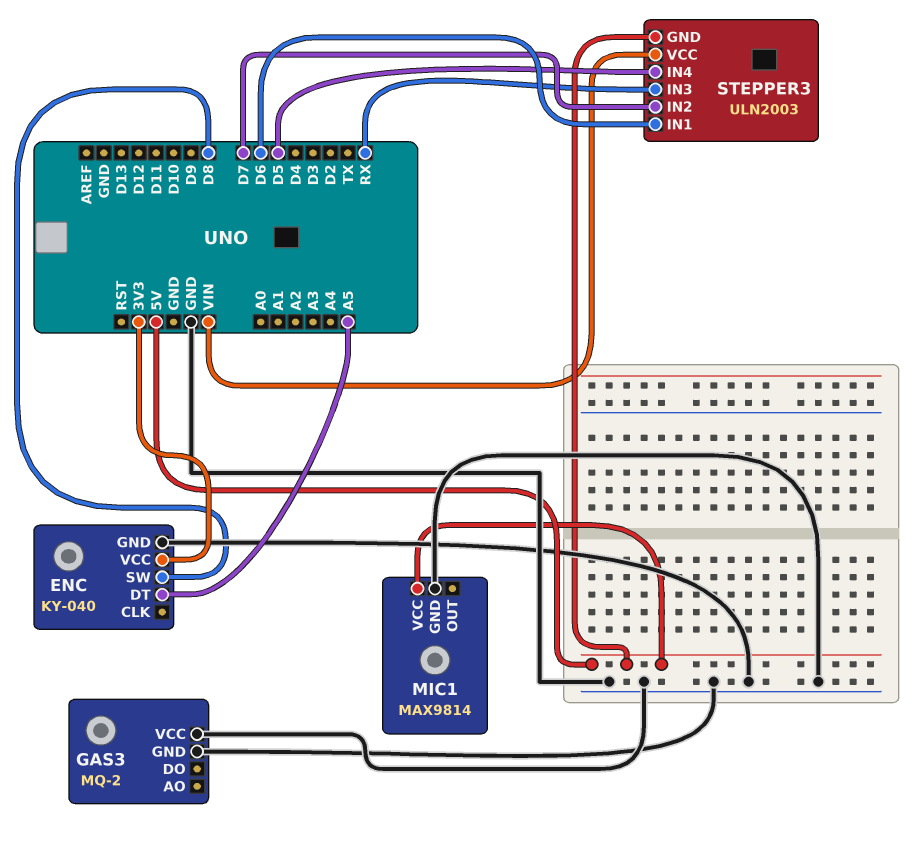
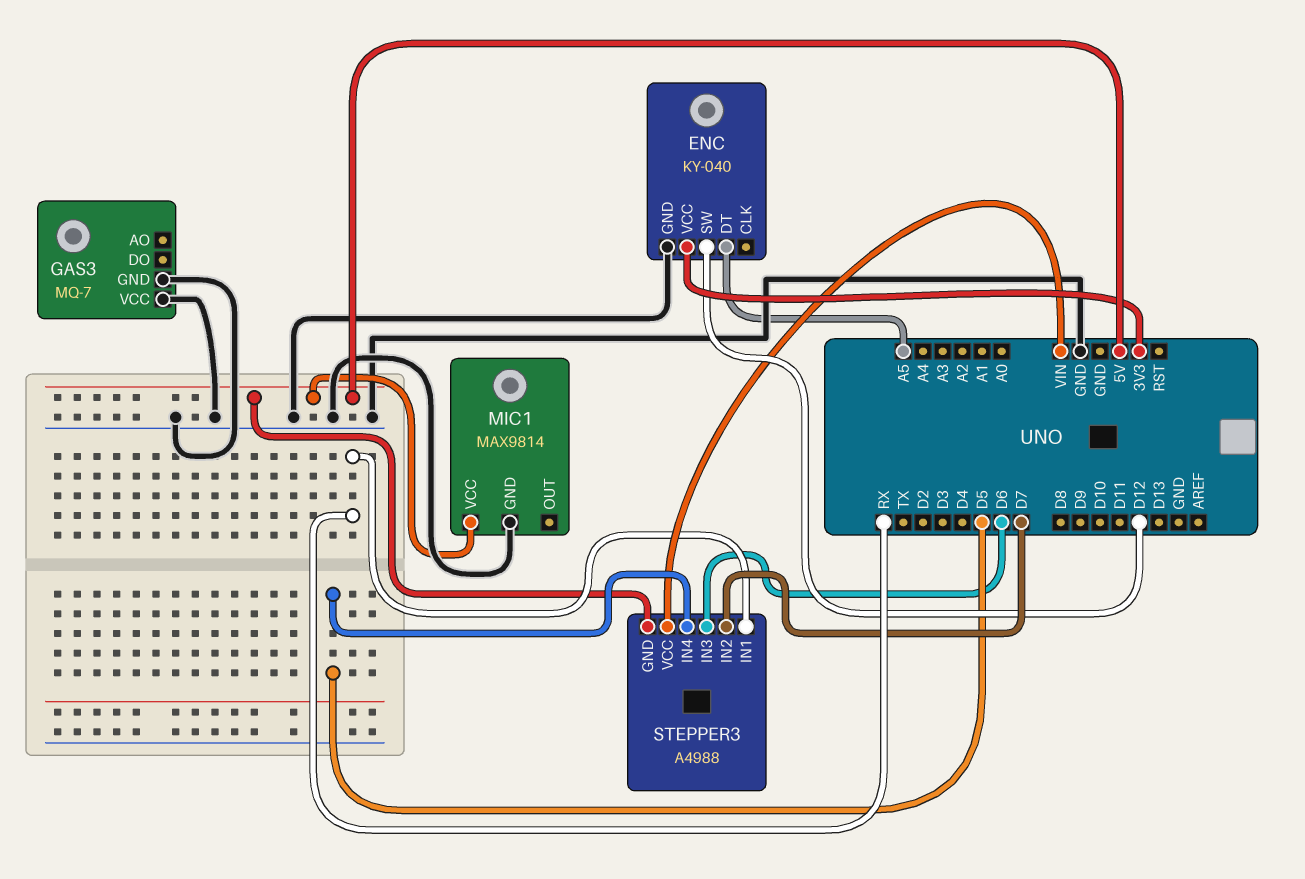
ENC pin SW: D8 -> D12
GAS3: MQ-2 -> MQ-7
STEPPER3: ULN2003 -> A4988
STEPPER3 pin IN1: D6 -> RX
STEPPER3 pin IN3: RX -> D6

